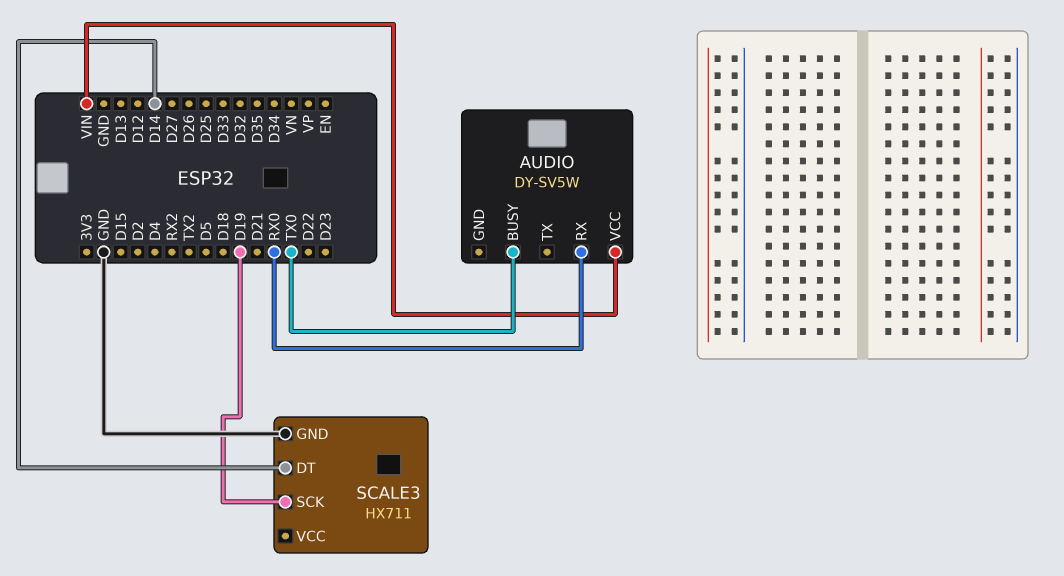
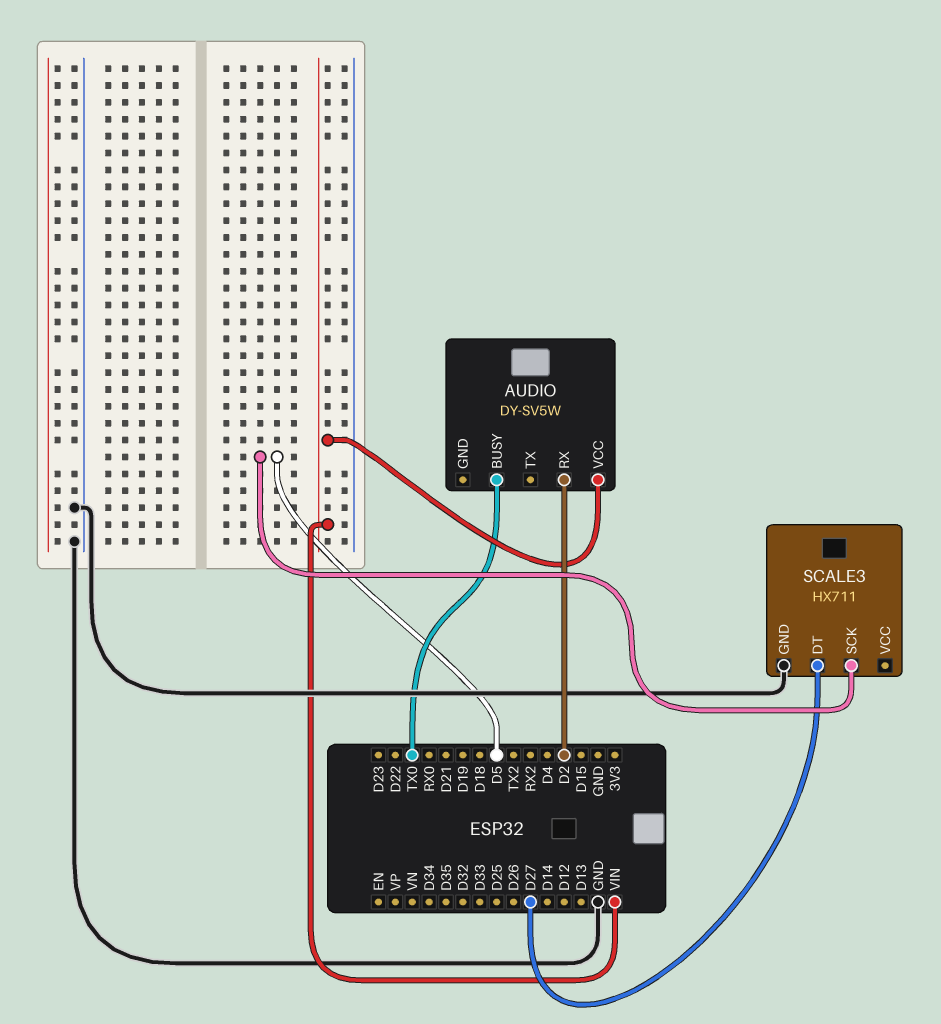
AUDIO pin RX: RX0 -> D2
SCALE3 pin DT: D14 -> D27
SCALE3 pin SCK: D19 -> D5

